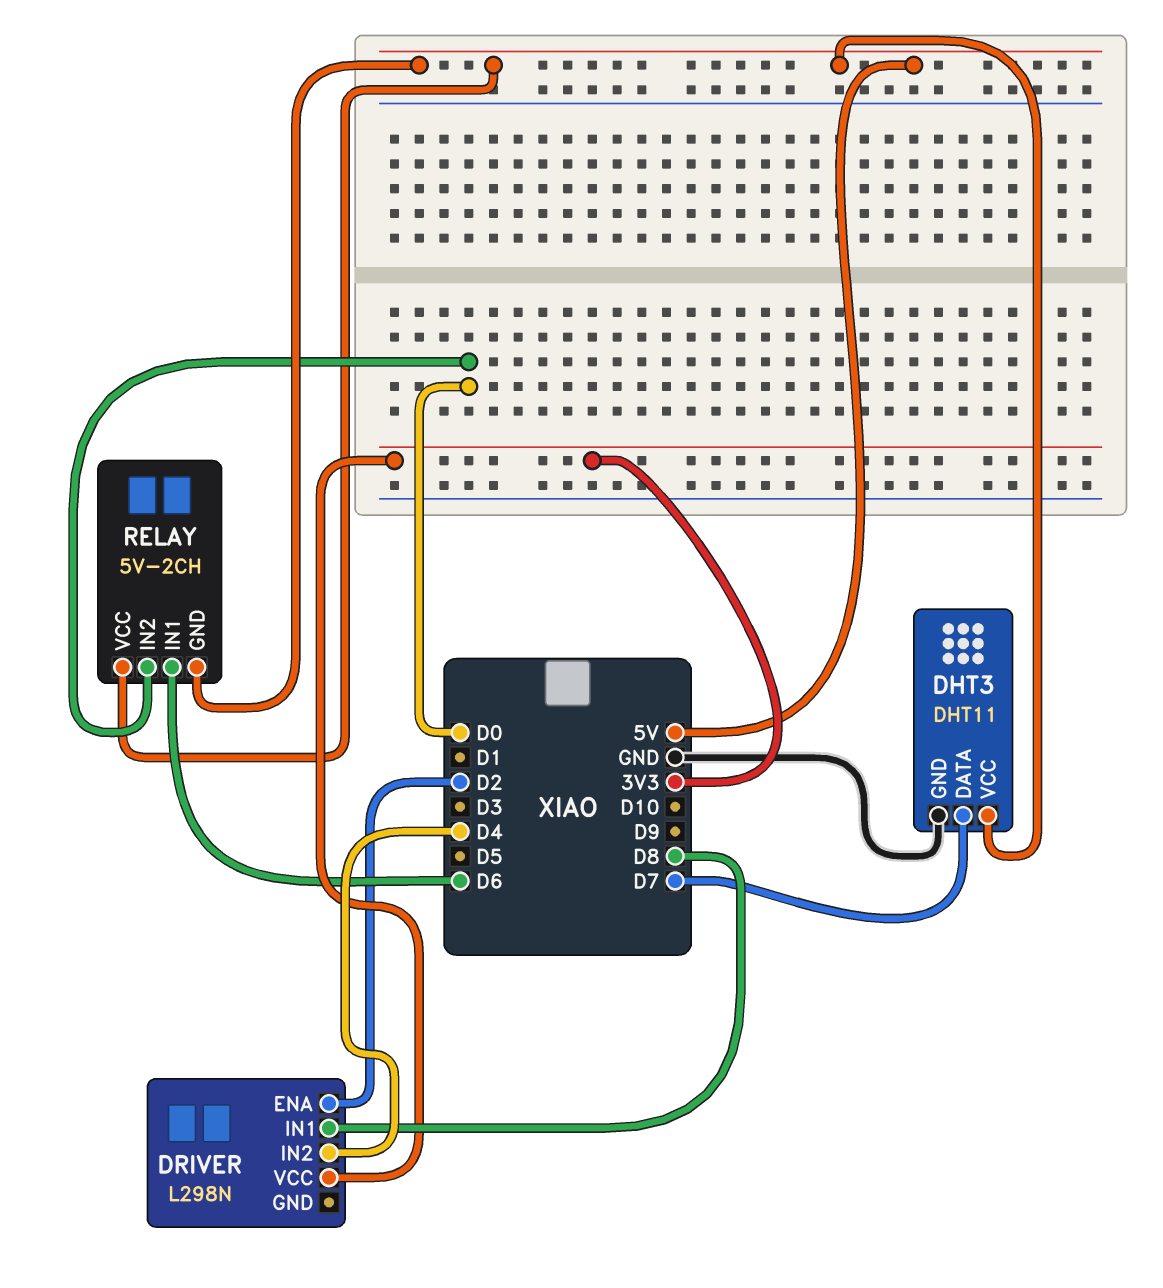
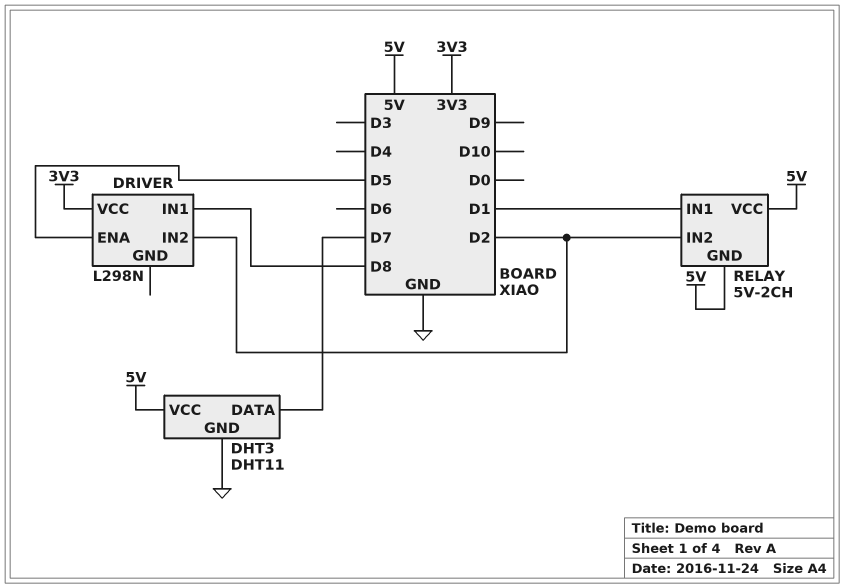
DRIVER pin ENA: D2 -> D5
DRIVER pin IN2: D4 -> D2
RELAY pin IN1: D6 -> D1
RELAY pin IN2: D0 -> D2

